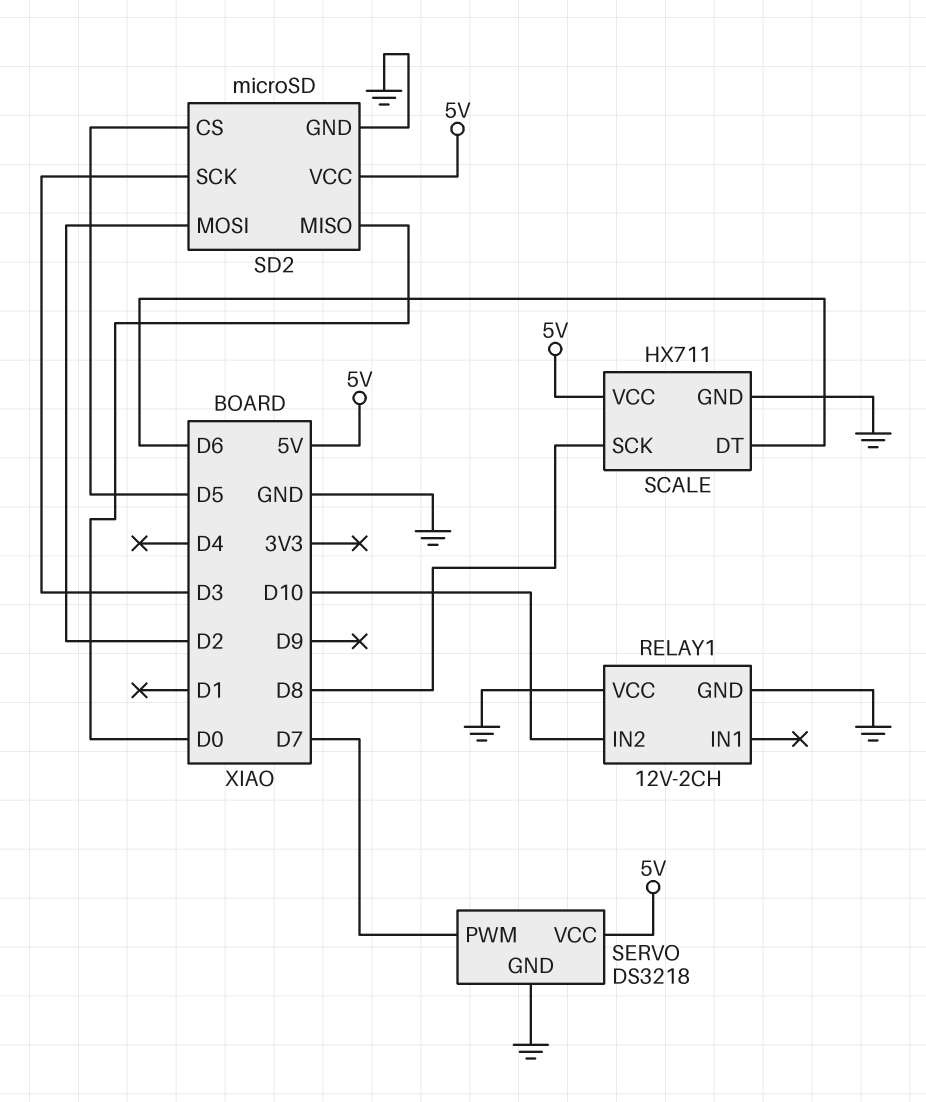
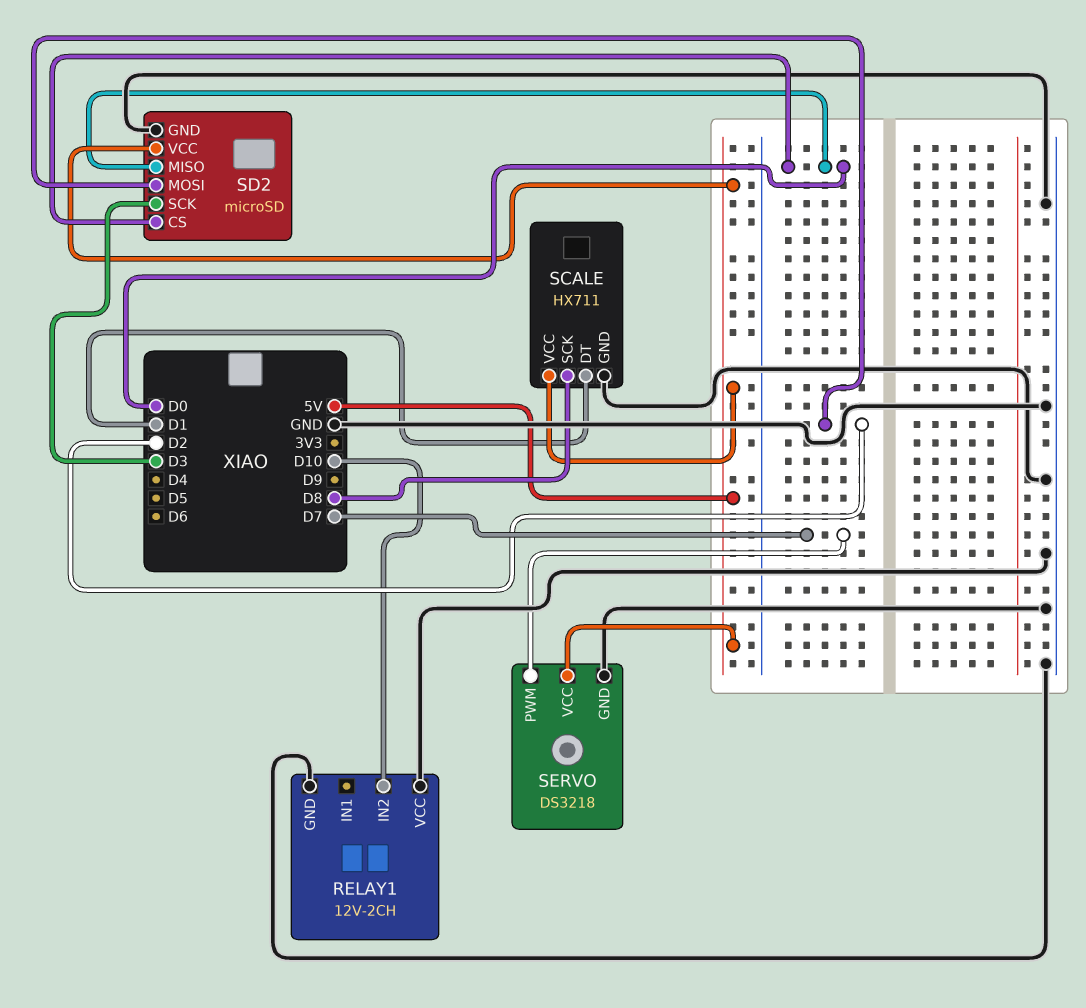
SCALE pin DT: D6 -> D1
SD2 pin CS: D5 -> D0

